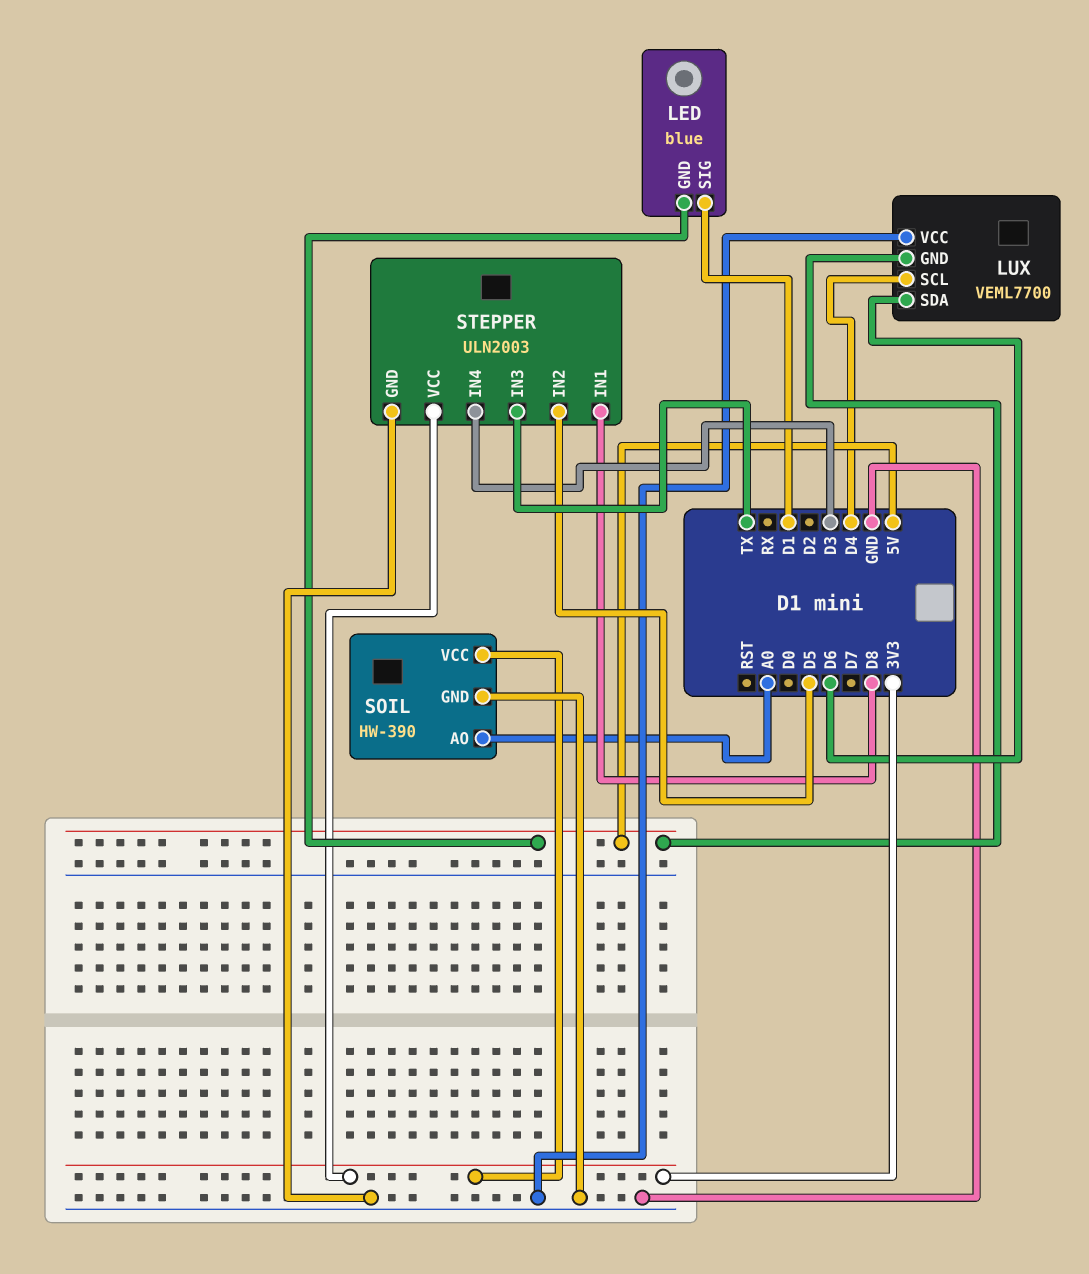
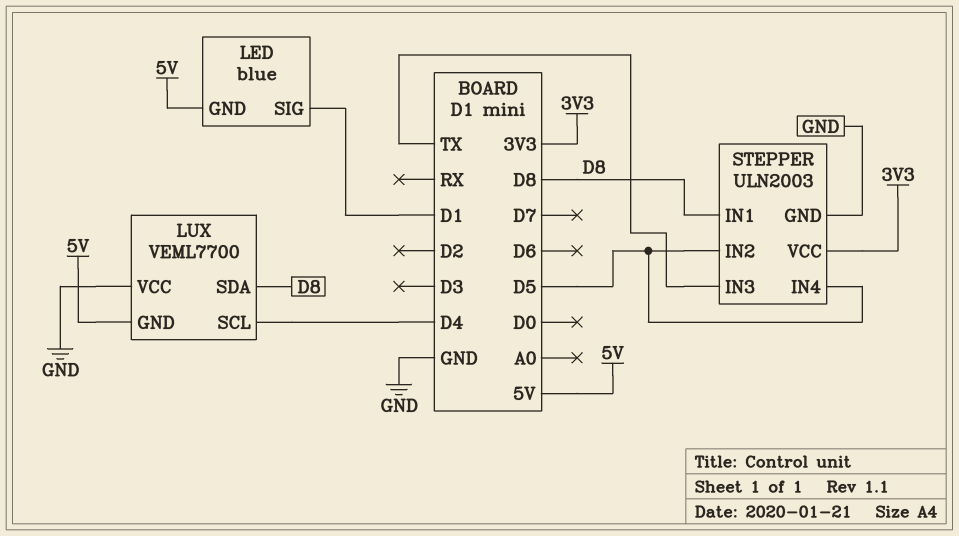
LUX pin SDA: D6 -> D8
SOIL: HW-390 -> none
SOIL pin AO: A0 -> none
SOIL pin GND: GND -> none
SOIL pin VCC: 3V3 -> none
STEPPER pin IN4: D3 -> D5

